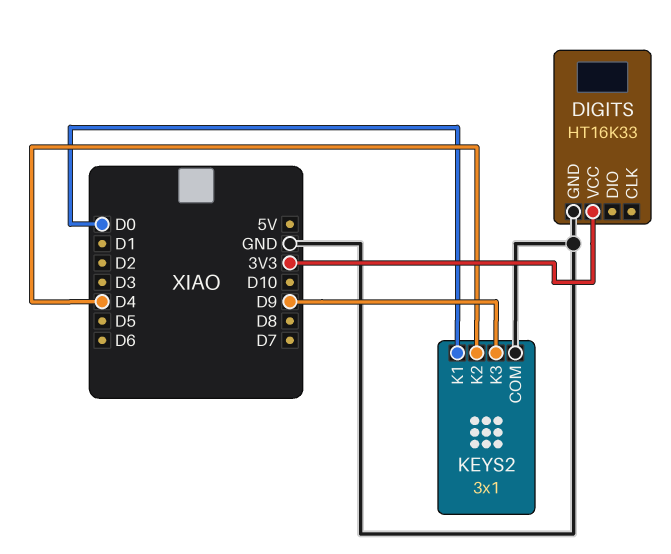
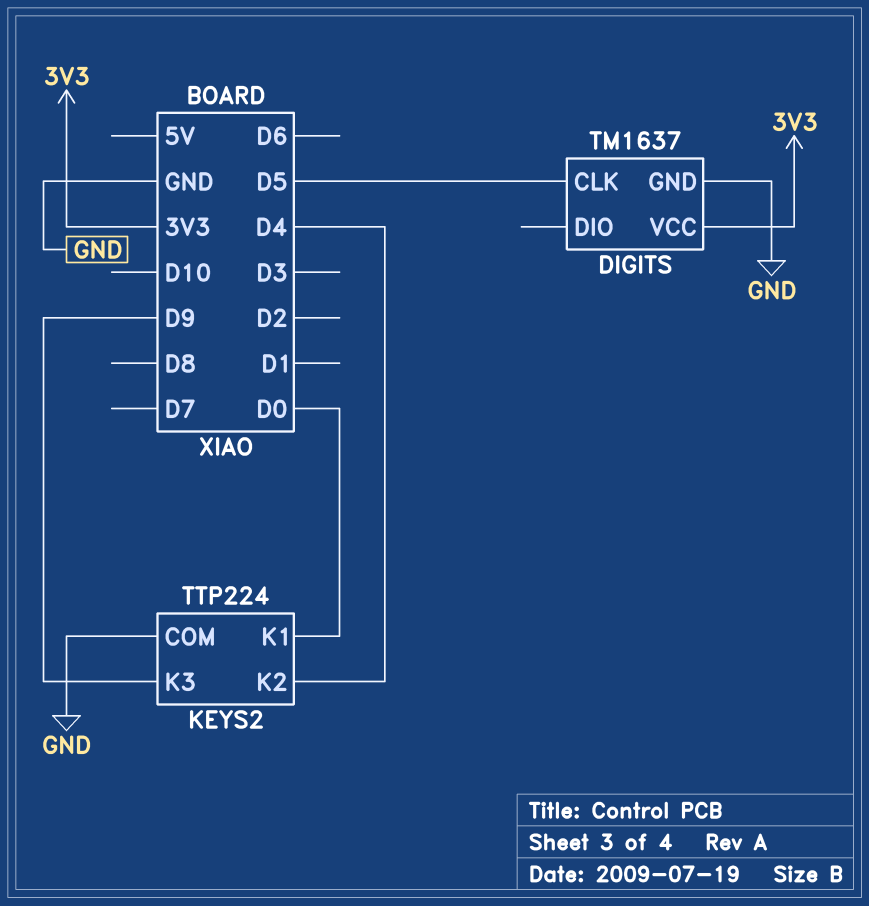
DIGITS: HT16K33 -> TM1637
DIGITS pin CLK: none -> D5
KEYS2: 3x1 -> TTP224

